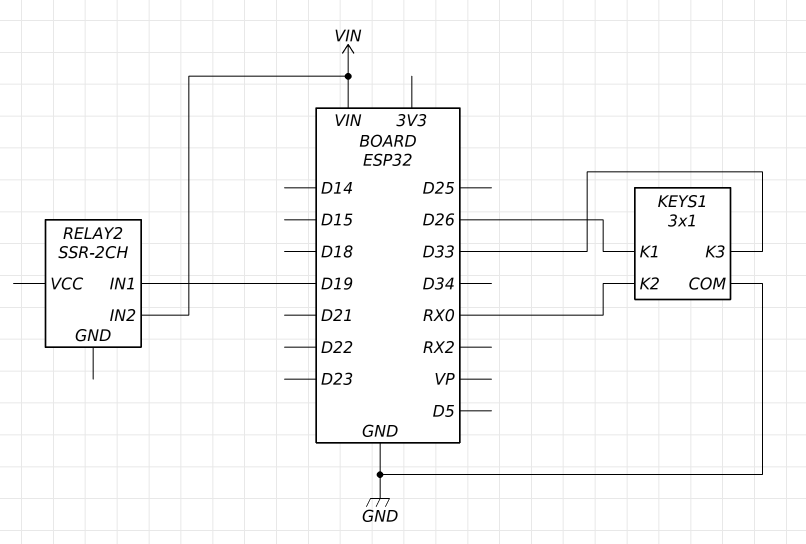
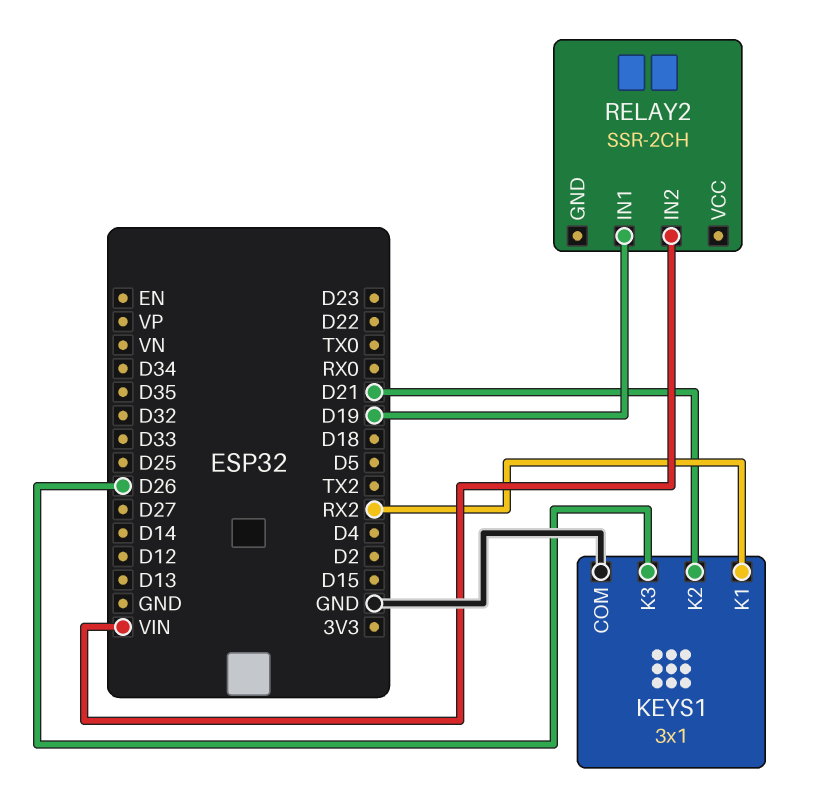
KEYS1 pin K1: D26 -> RX2
KEYS1 pin K2: RX0 -> D21
KEYS1 pin K3: D33 -> D26

